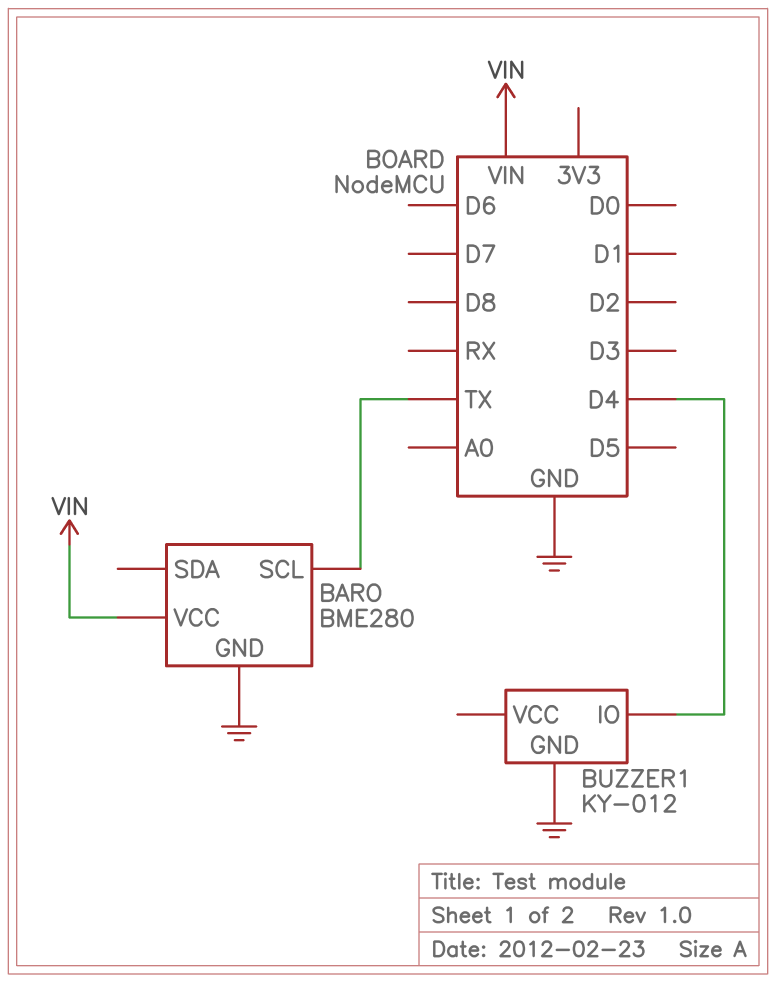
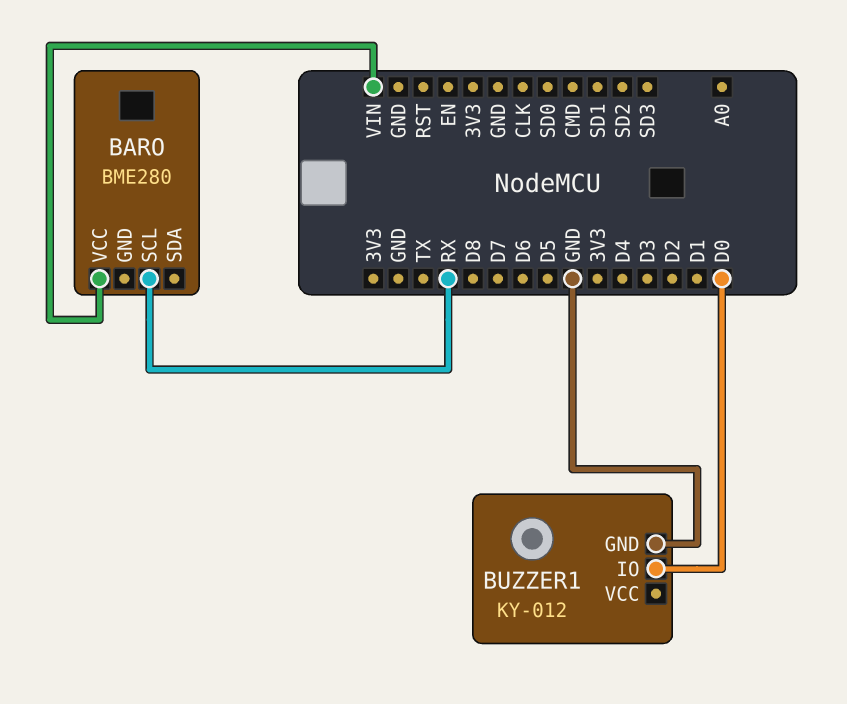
BARO pin GND: GND -> none
BARO pin SCL: TX -> RX
BUZZER1 pin IO: D4 -> D0

